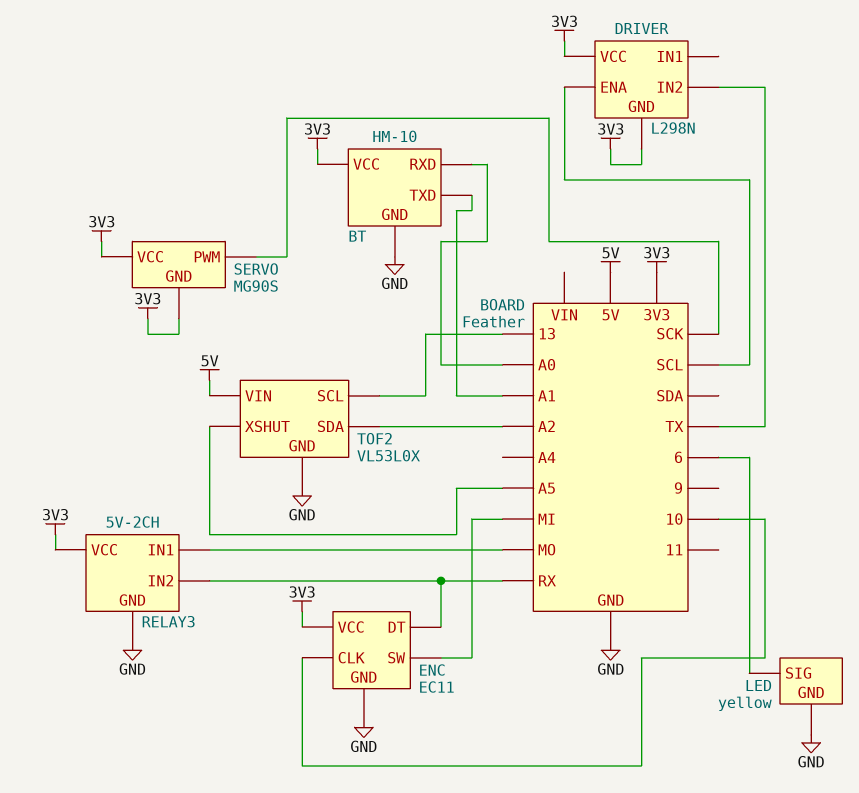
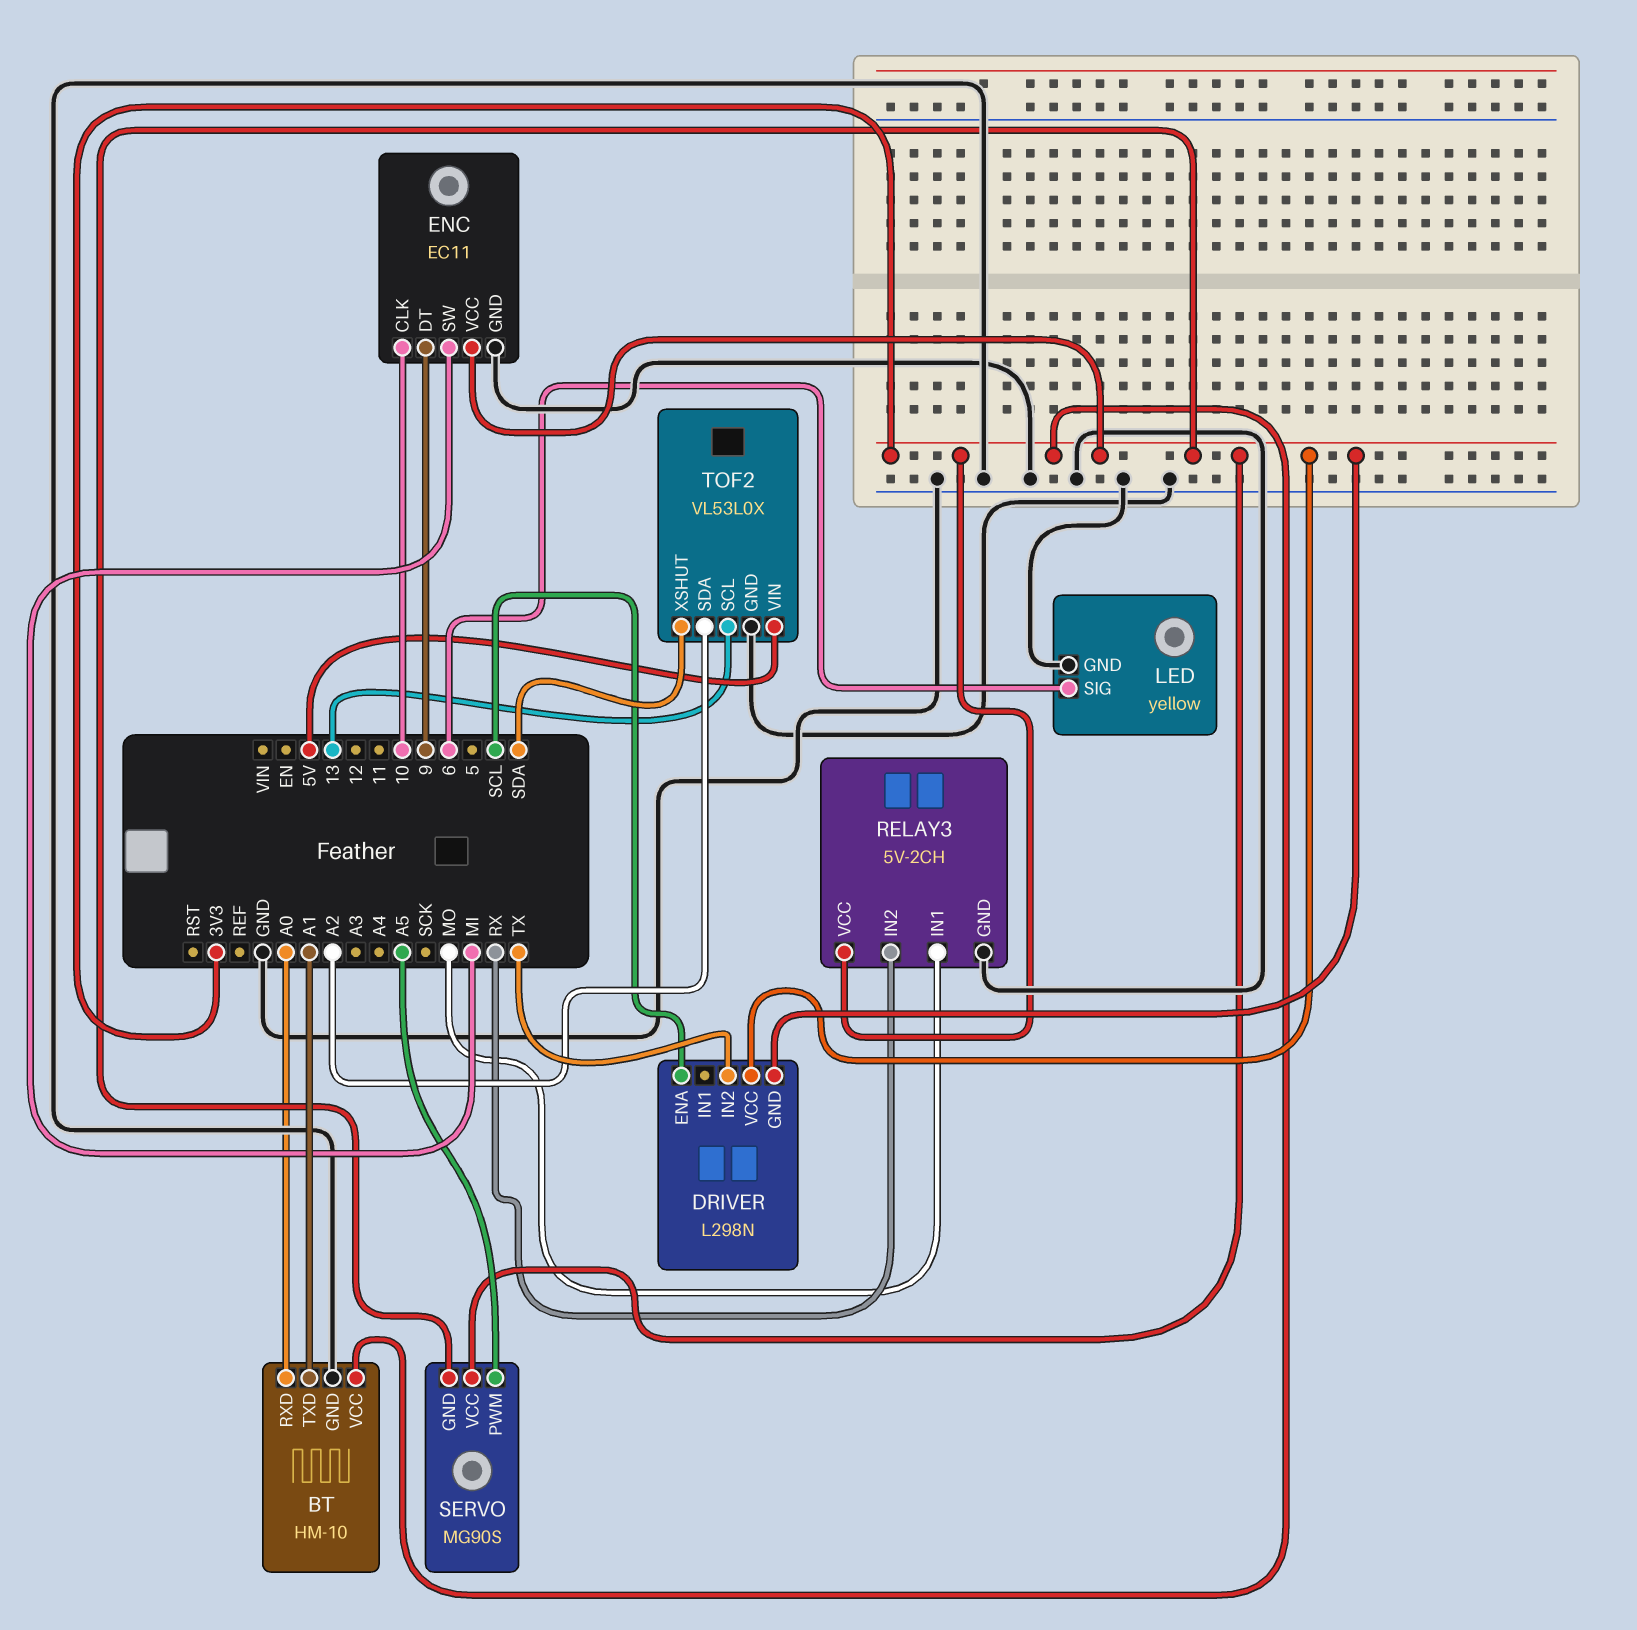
ENC pin DT: RX -> 9
SERVO pin PWM: SCK -> A5
TOF2 pin XSHUT: A5 -> SDA

